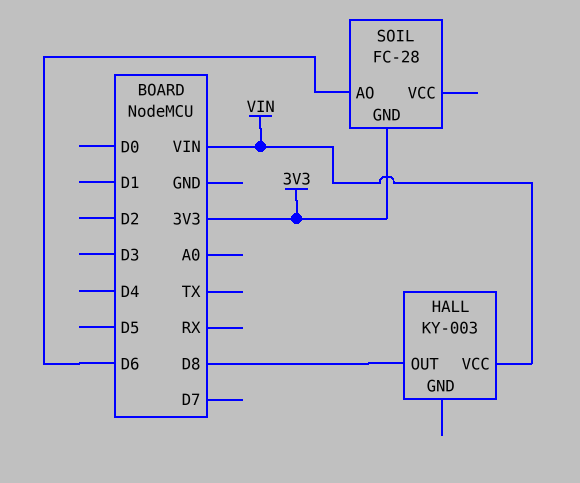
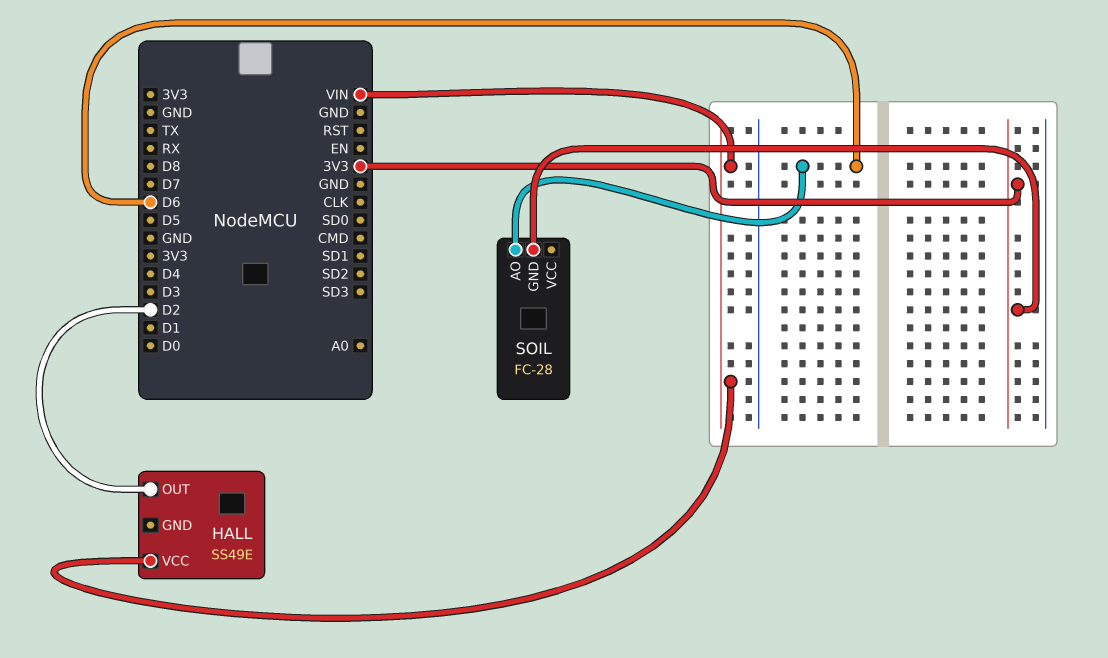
HALL: KY-003 -> SS49E
HALL pin OUT: D8 -> D2

